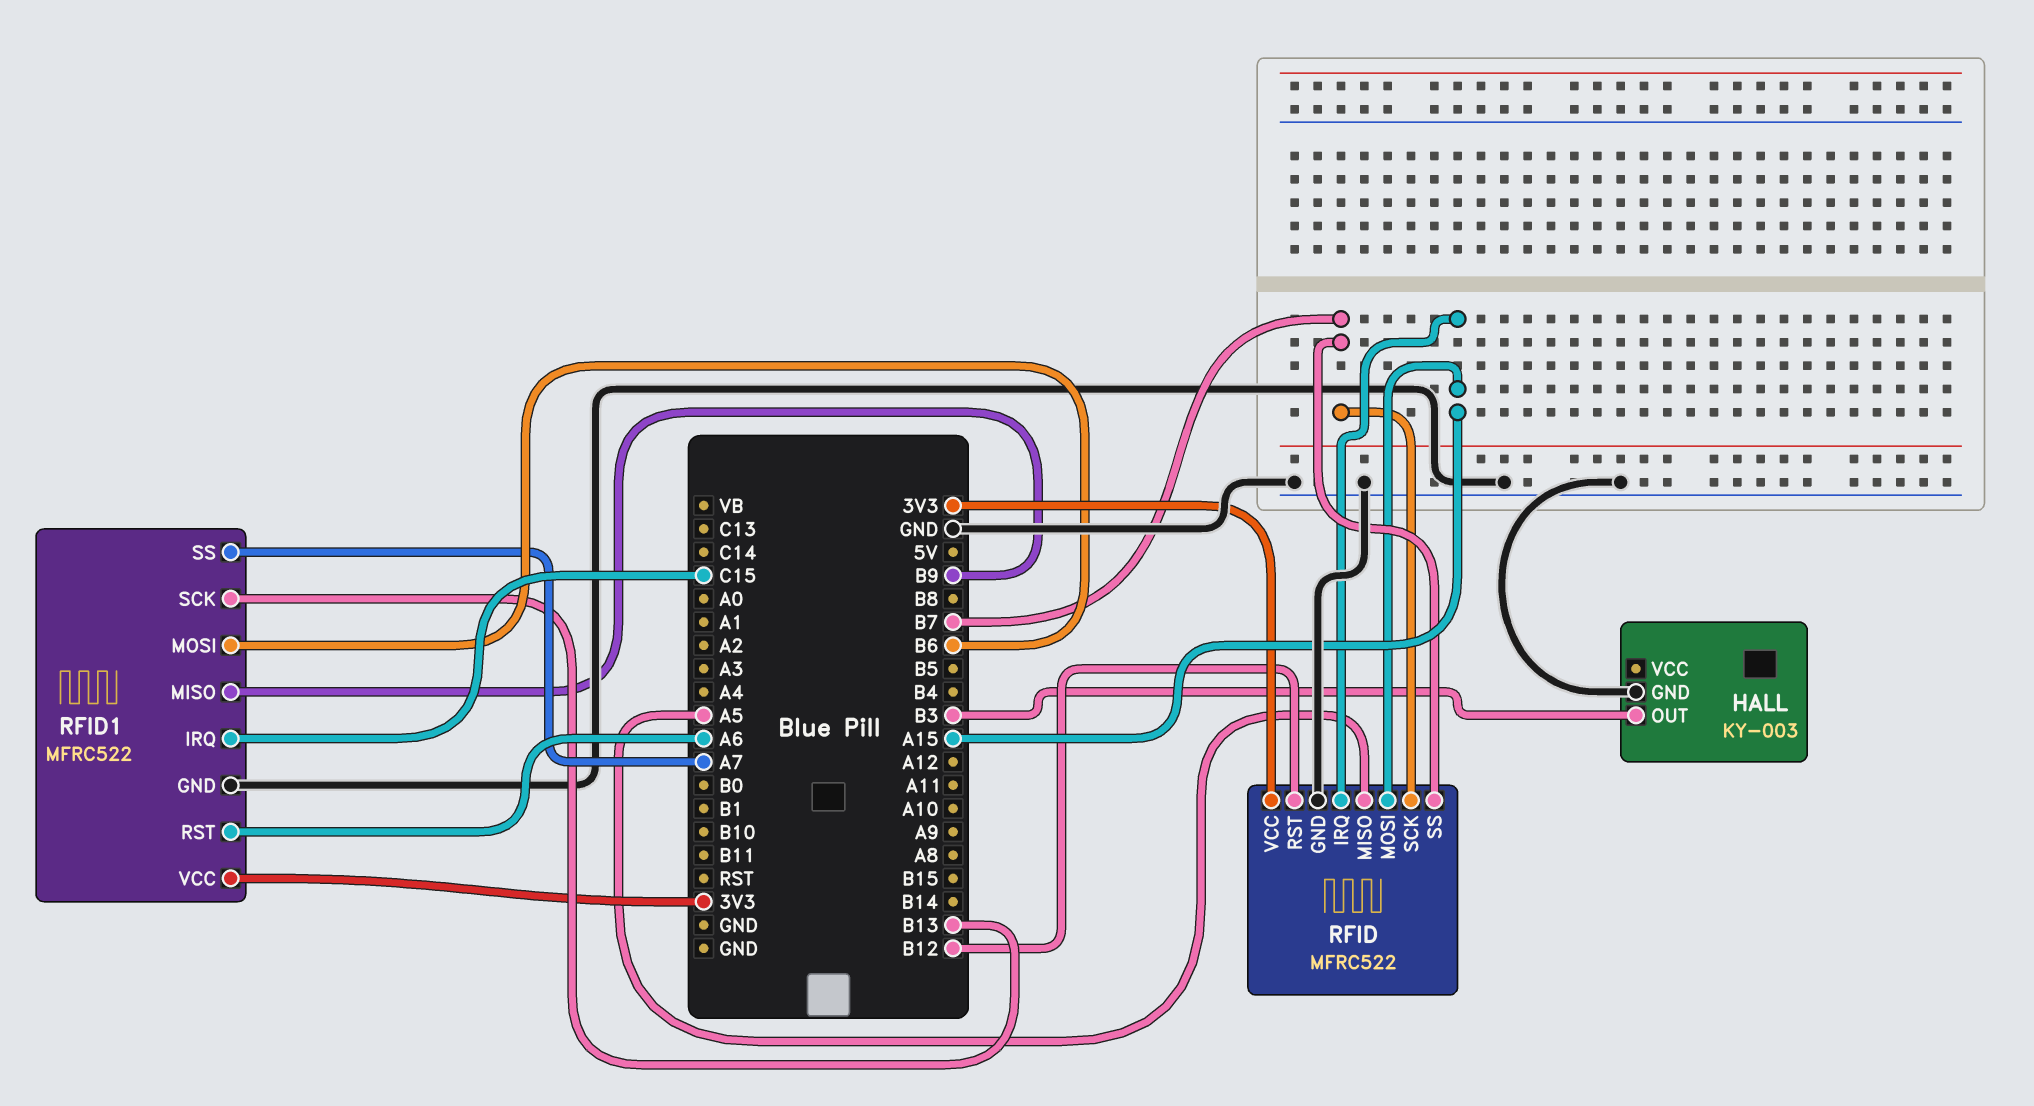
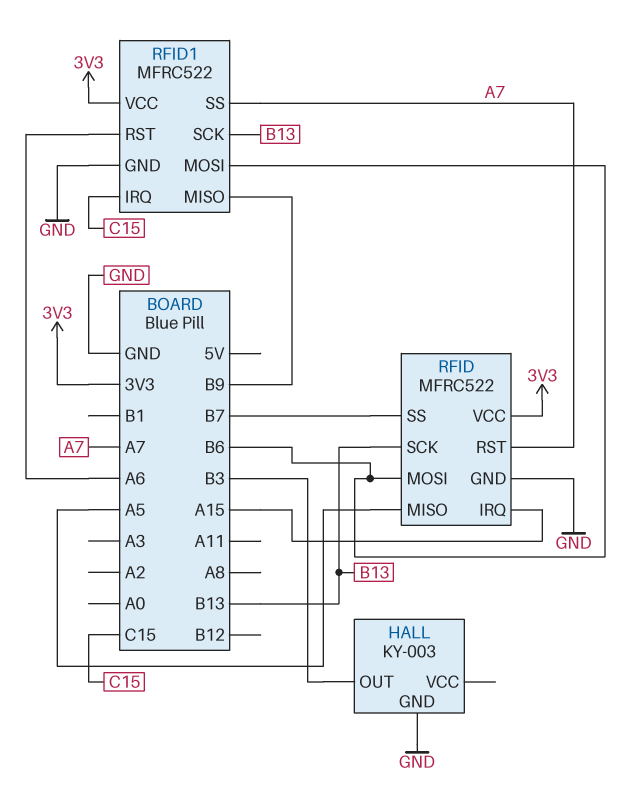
RFID pin MOSI: A15 -> B6
RFID pin RST: B12 -> A7
RFID pin SCK: B7 -> B13

